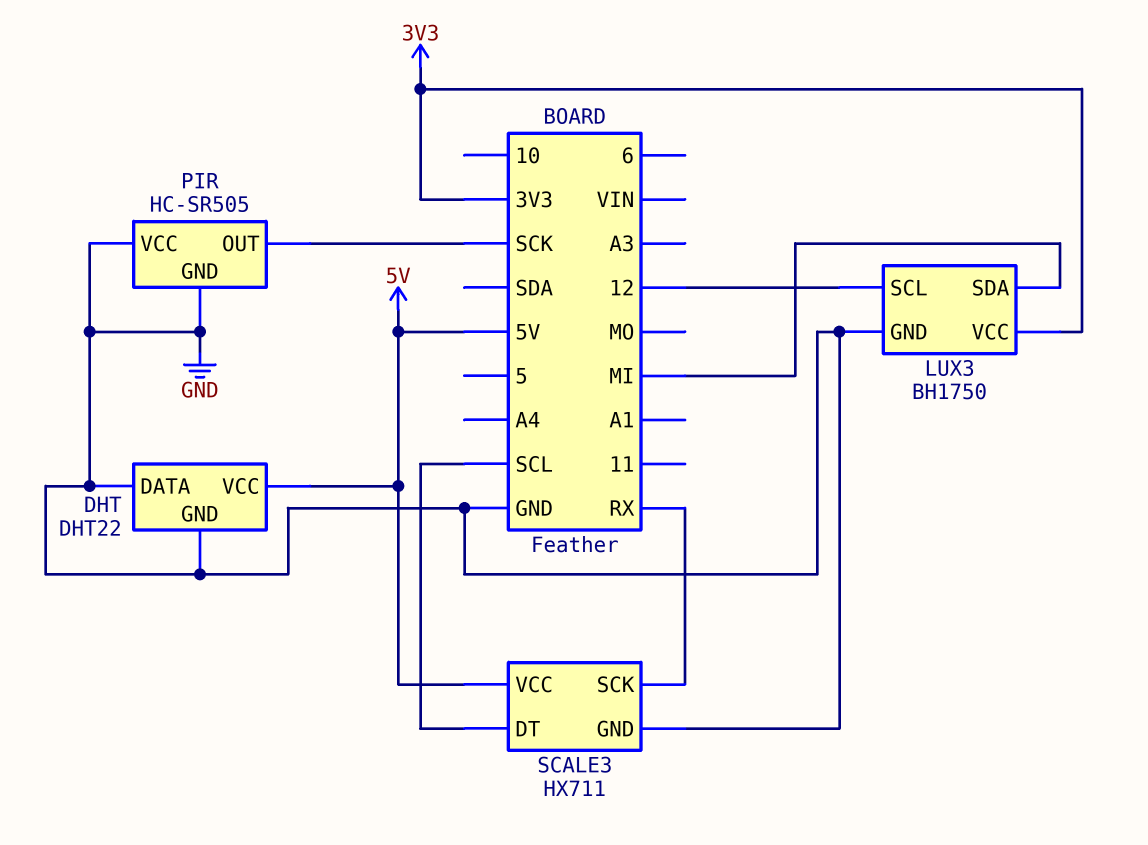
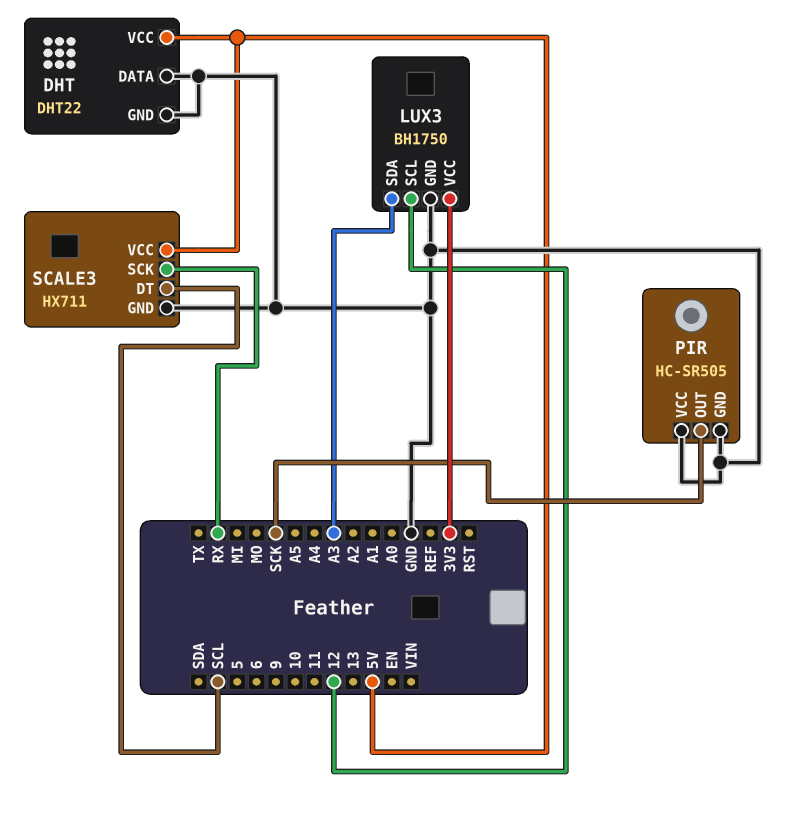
LUX3 pin SDA: MI -> A3

